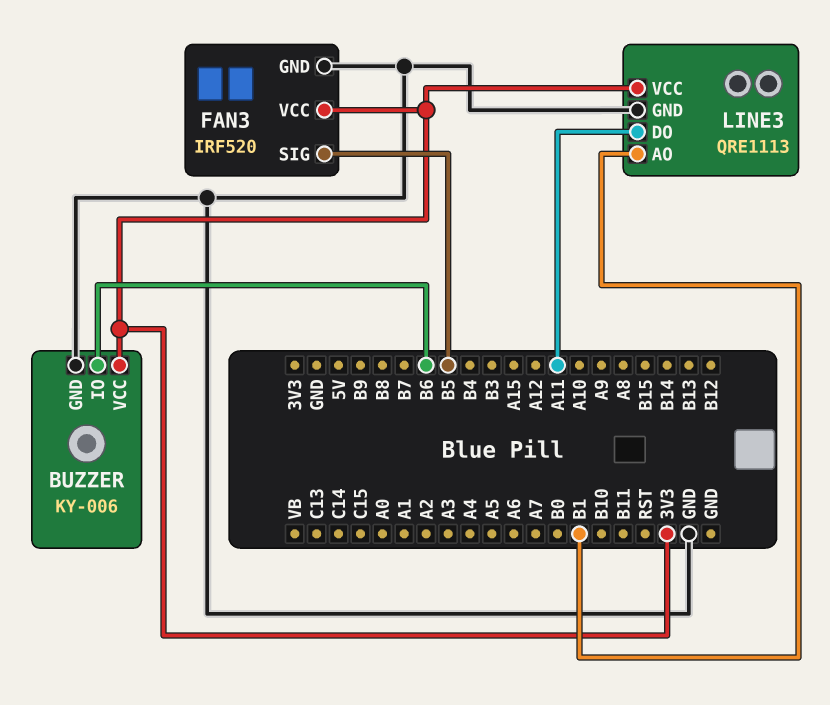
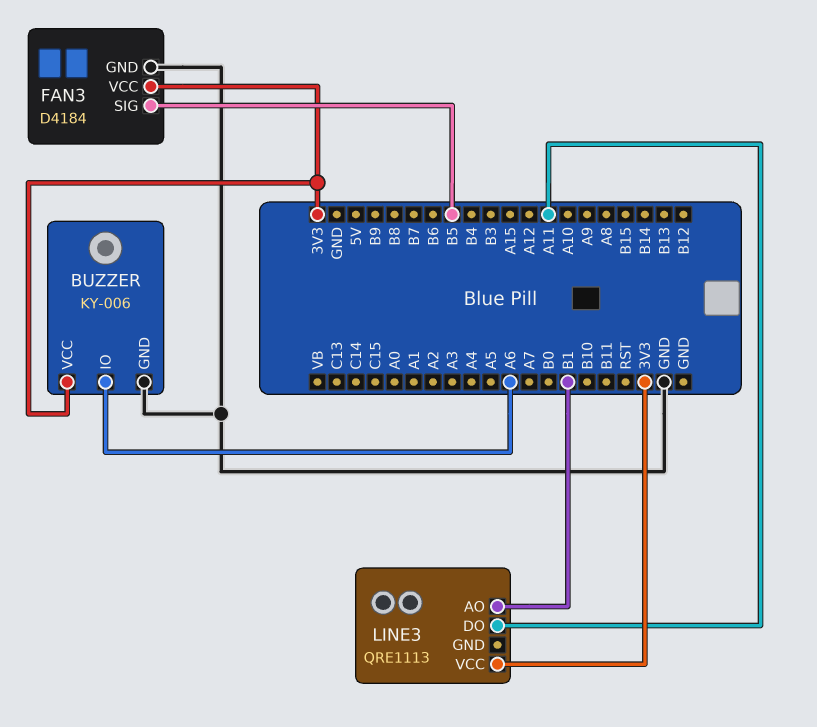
BUZZER pin IO: B6 -> A6
FAN3: IRF520 -> D4184
LINE3 pin GND: GND -> none

